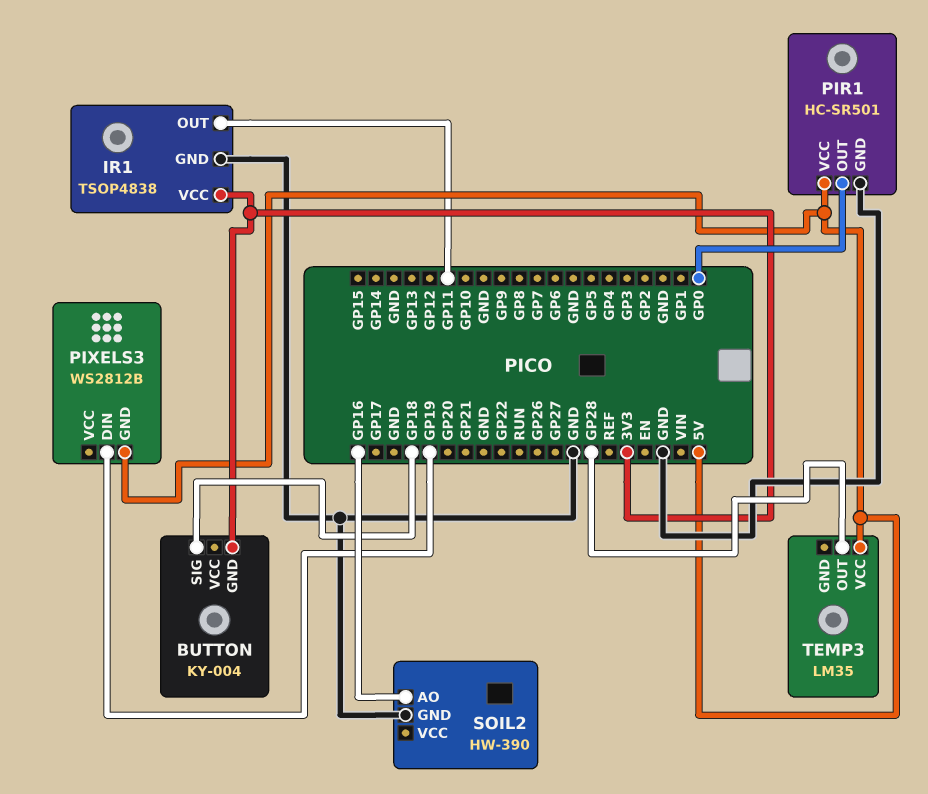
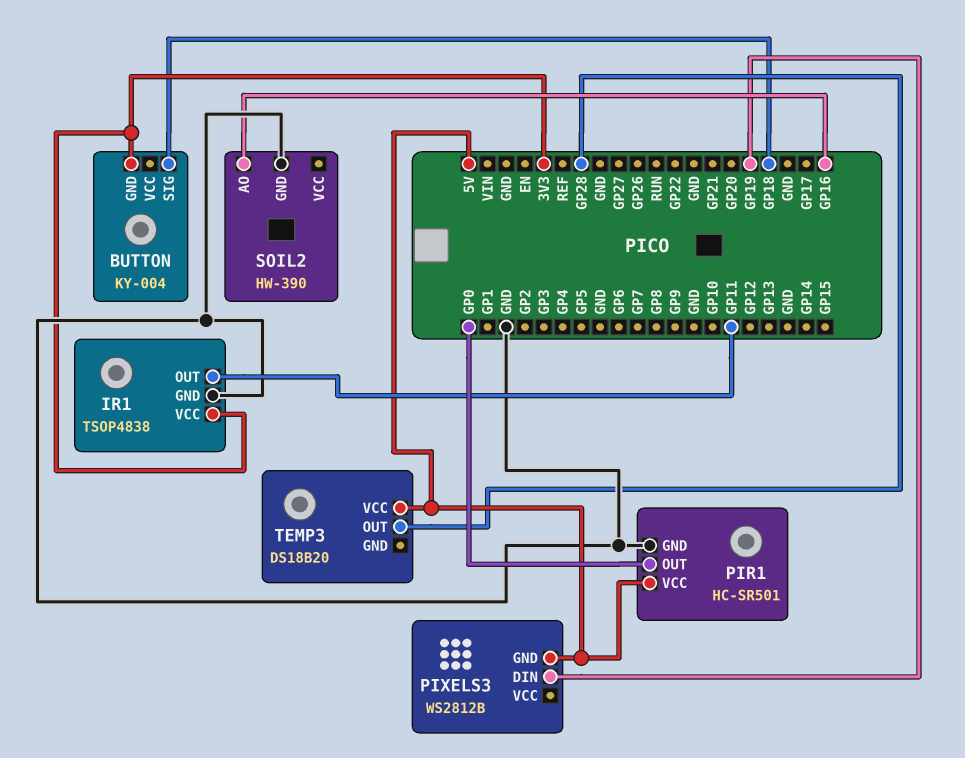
TEMP3: LM35 -> DS18B20

